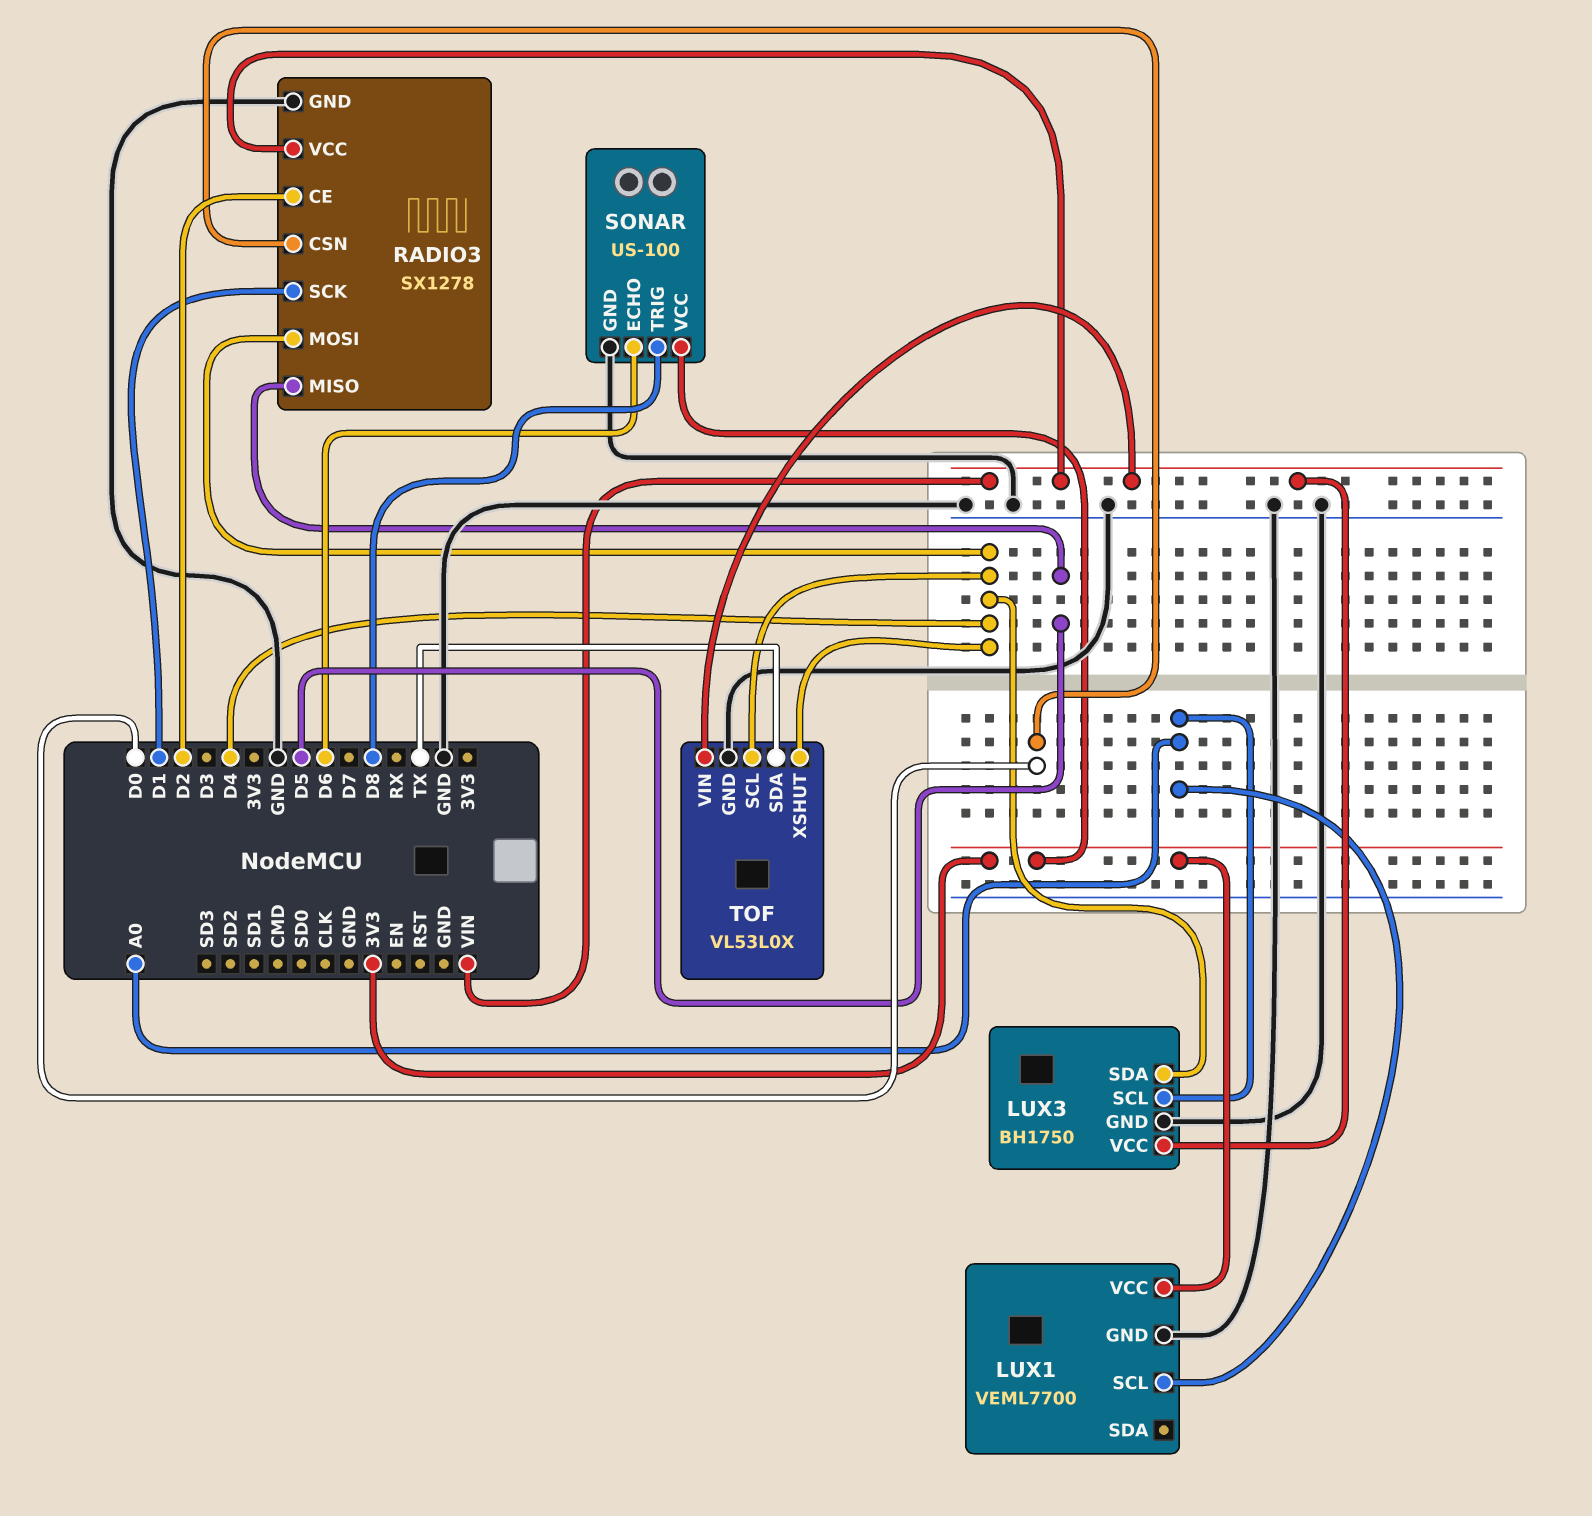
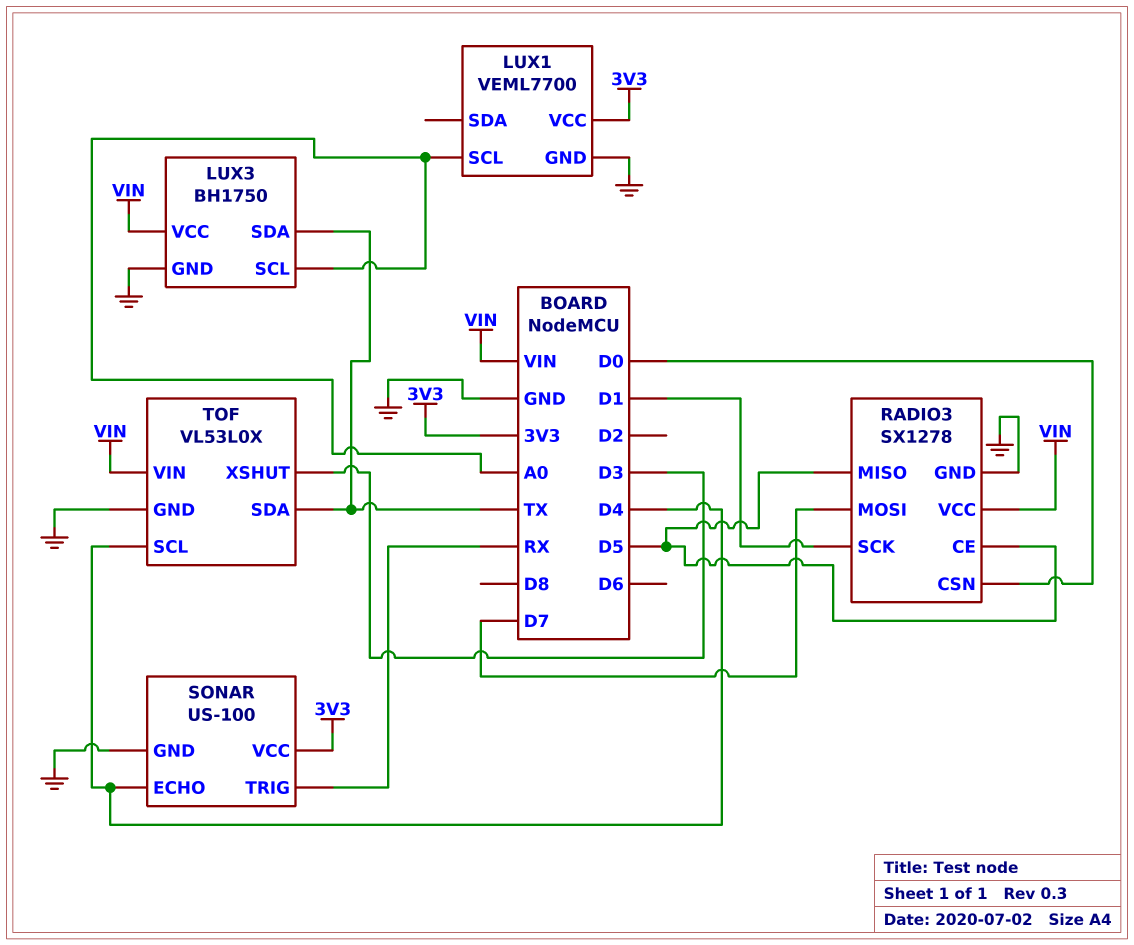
LUX3 pin SDA: D4 -> TX
RADIO3 pin CE: D2 -> D5
RADIO3 pin MOSI: D4 -> D7
SONAR pin ECHO: D6 -> D4
SONAR pin TRIG: D8 -> RX
TOF pin XSHUT: D4 -> D3

